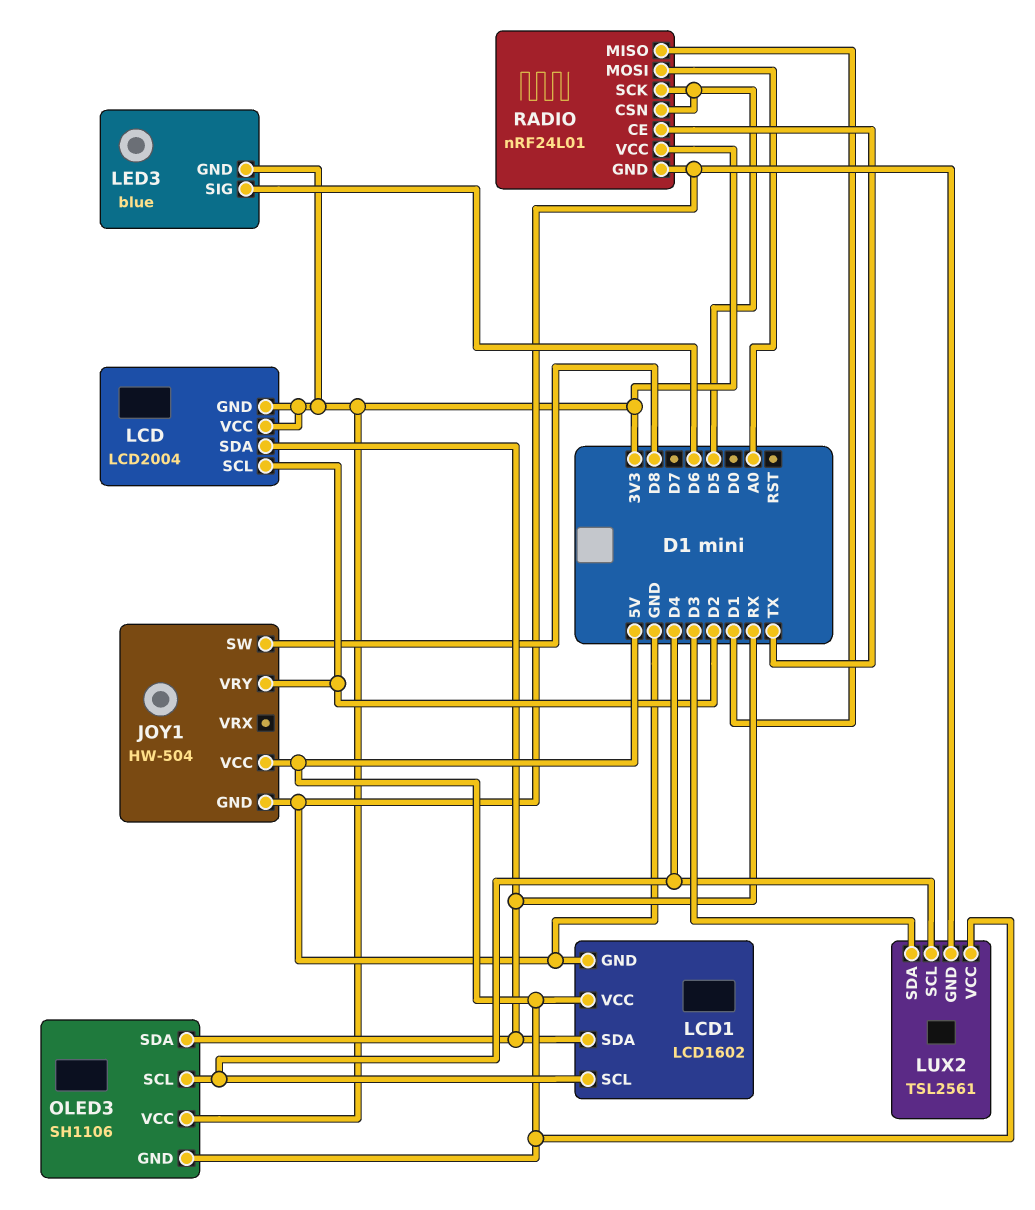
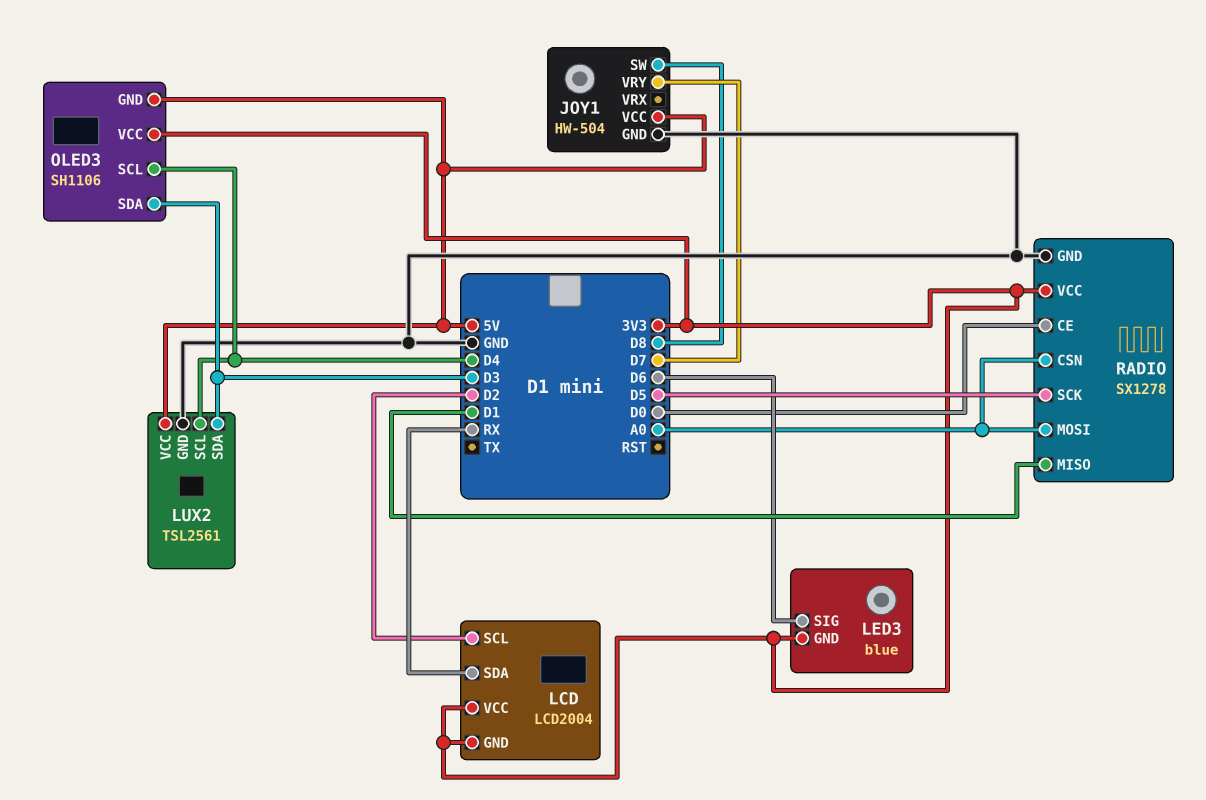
JOY1 pin VRY: D2 -> D7
LCD1: LCD1602 -> none
LCD1 pin GND: GND -> none
LCD1 pin SCL: D4 -> none
LCD1 pin SDA: RX -> none
LCD1 pin VCC: 5V -> none
OLED3 pin SDA: RX -> D3
RADIO: nRF24L01 -> SX1278
RADIO pin CE: TX -> D0
RADIO pin CSN: D5 -> A0

